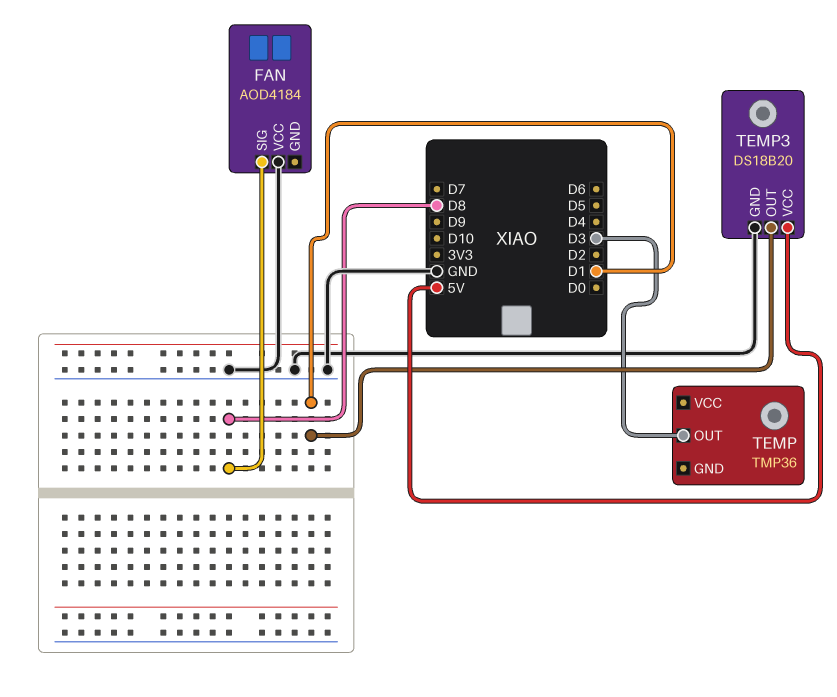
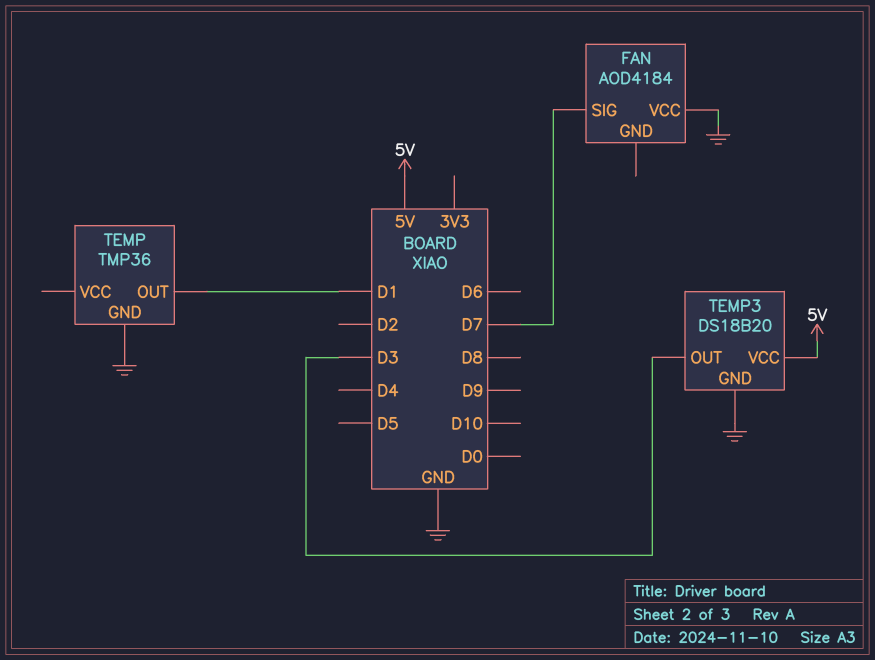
FAN pin SIG: D8 -> D7
TEMP pin GND: none -> GND
TEMP pin OUT: D3 -> D1
TEMP3 pin OUT: D1 -> D3

